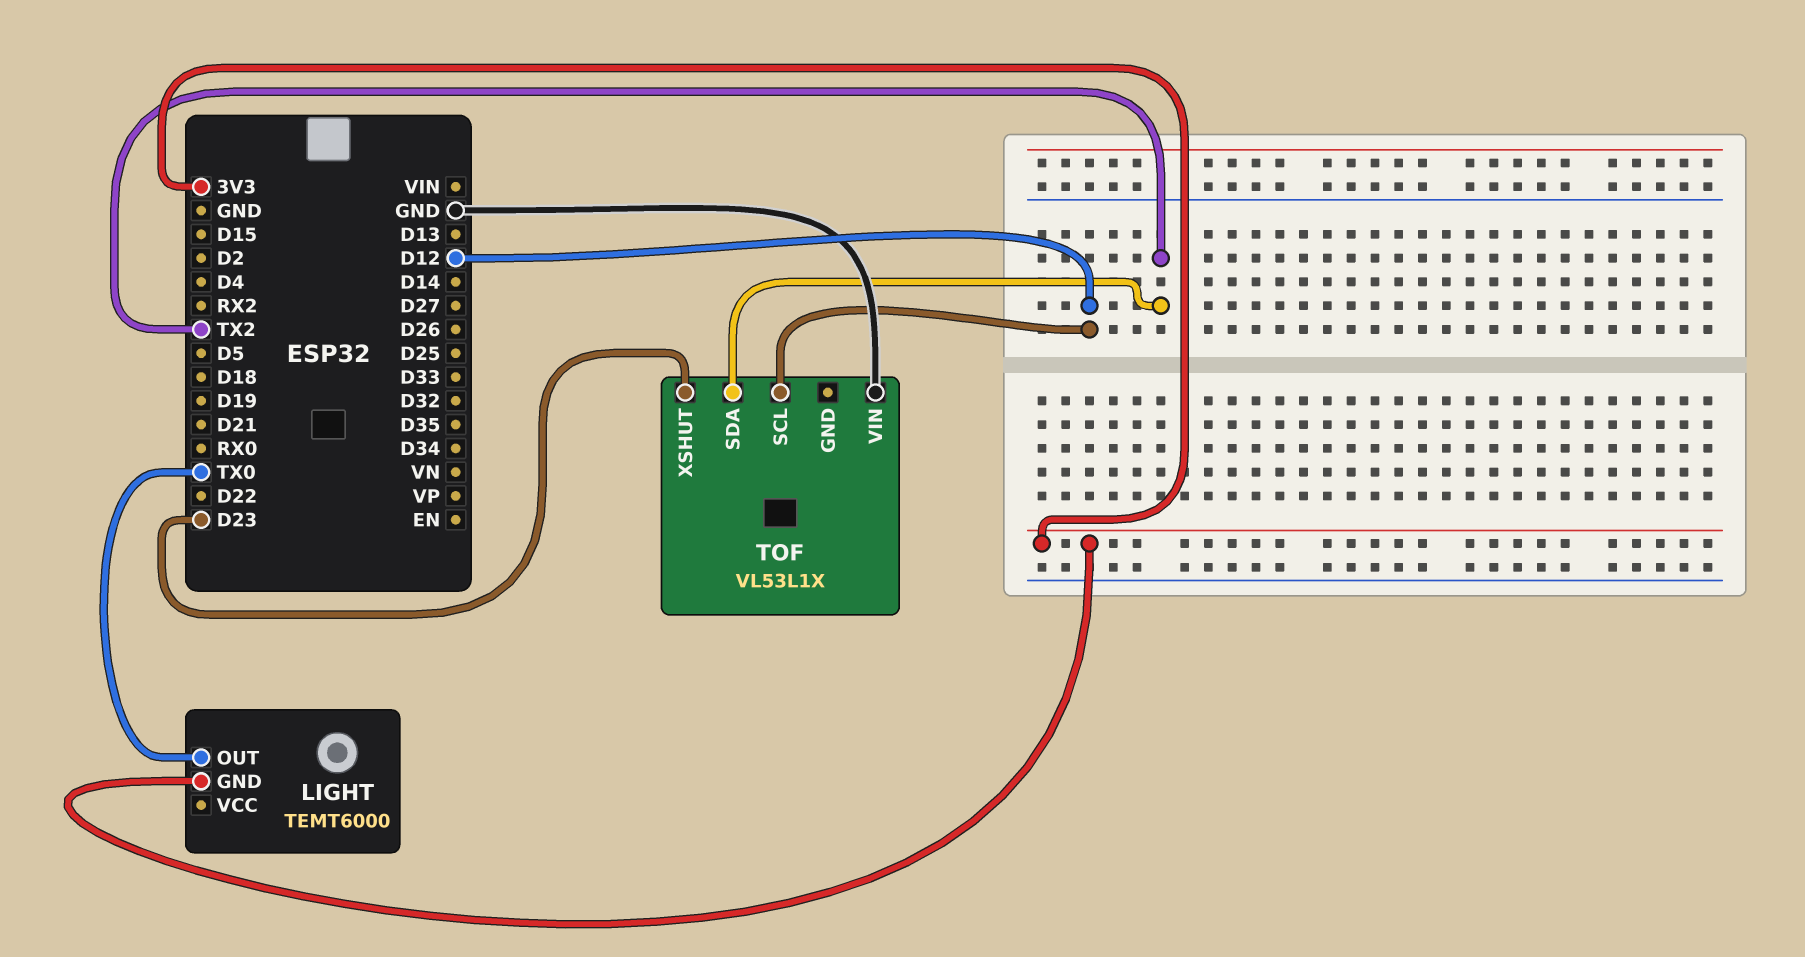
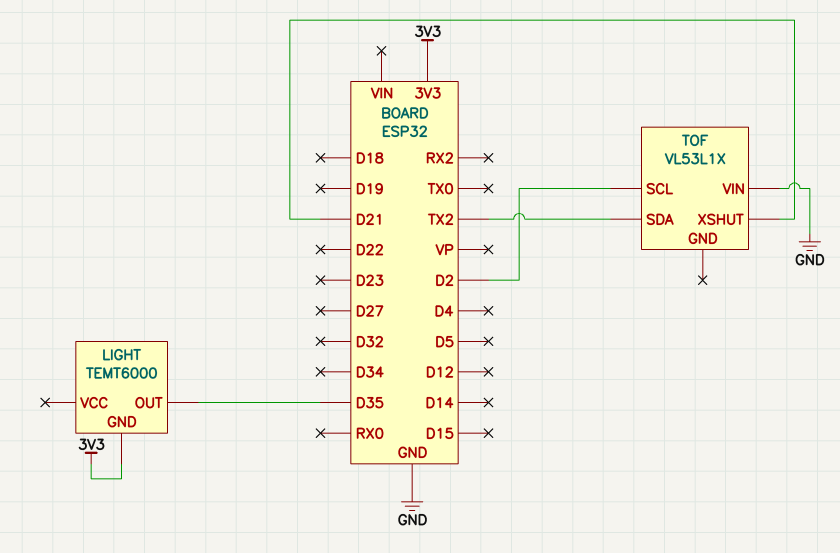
LIGHT pin OUT: TX0 -> D35
TOF pin SCL: D12 -> D2
TOF pin XSHUT: D23 -> D21

